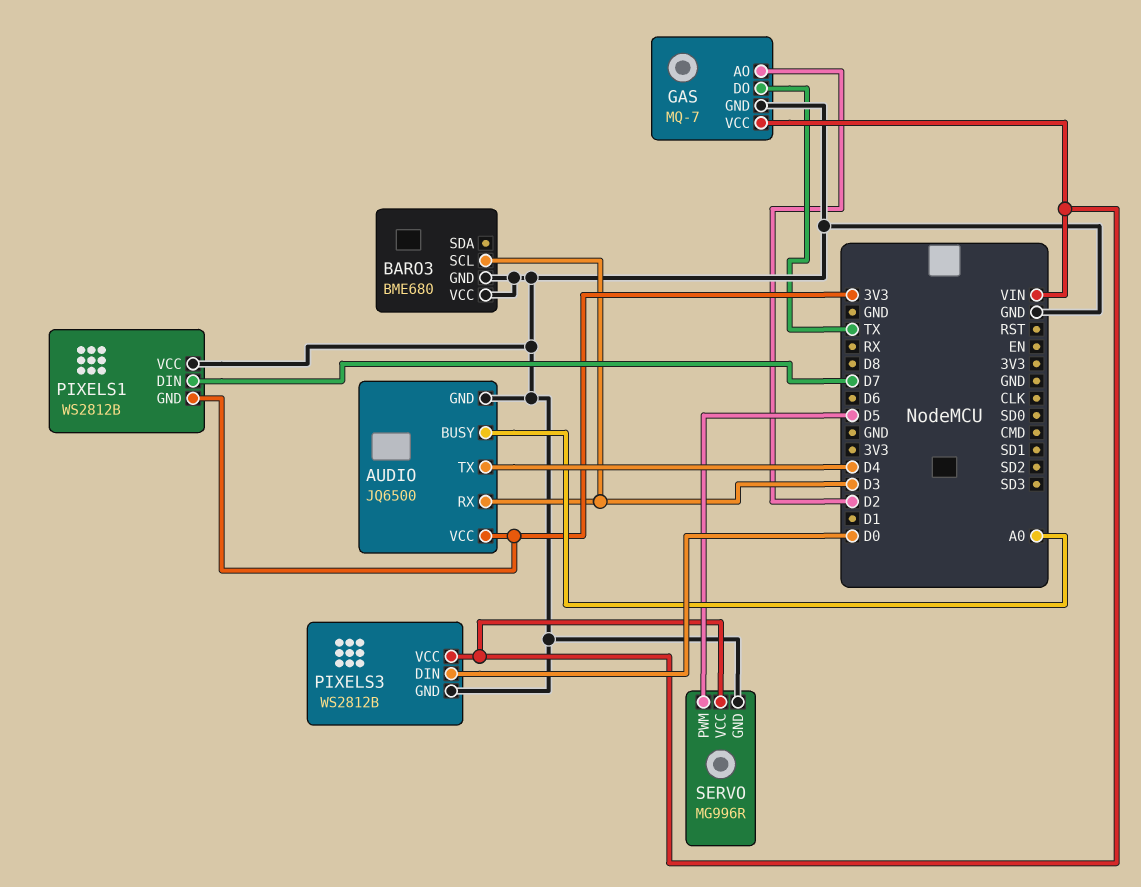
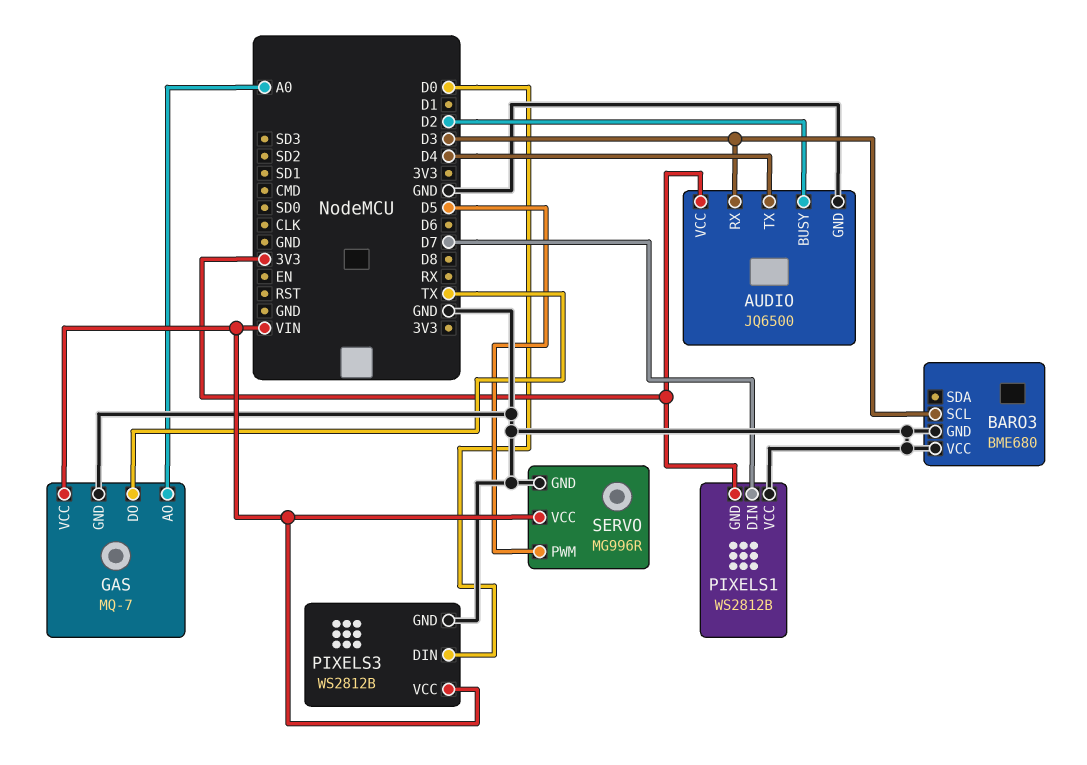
AUDIO pin BUSY: A0 -> D2
GAS pin AO: D2 -> A0

